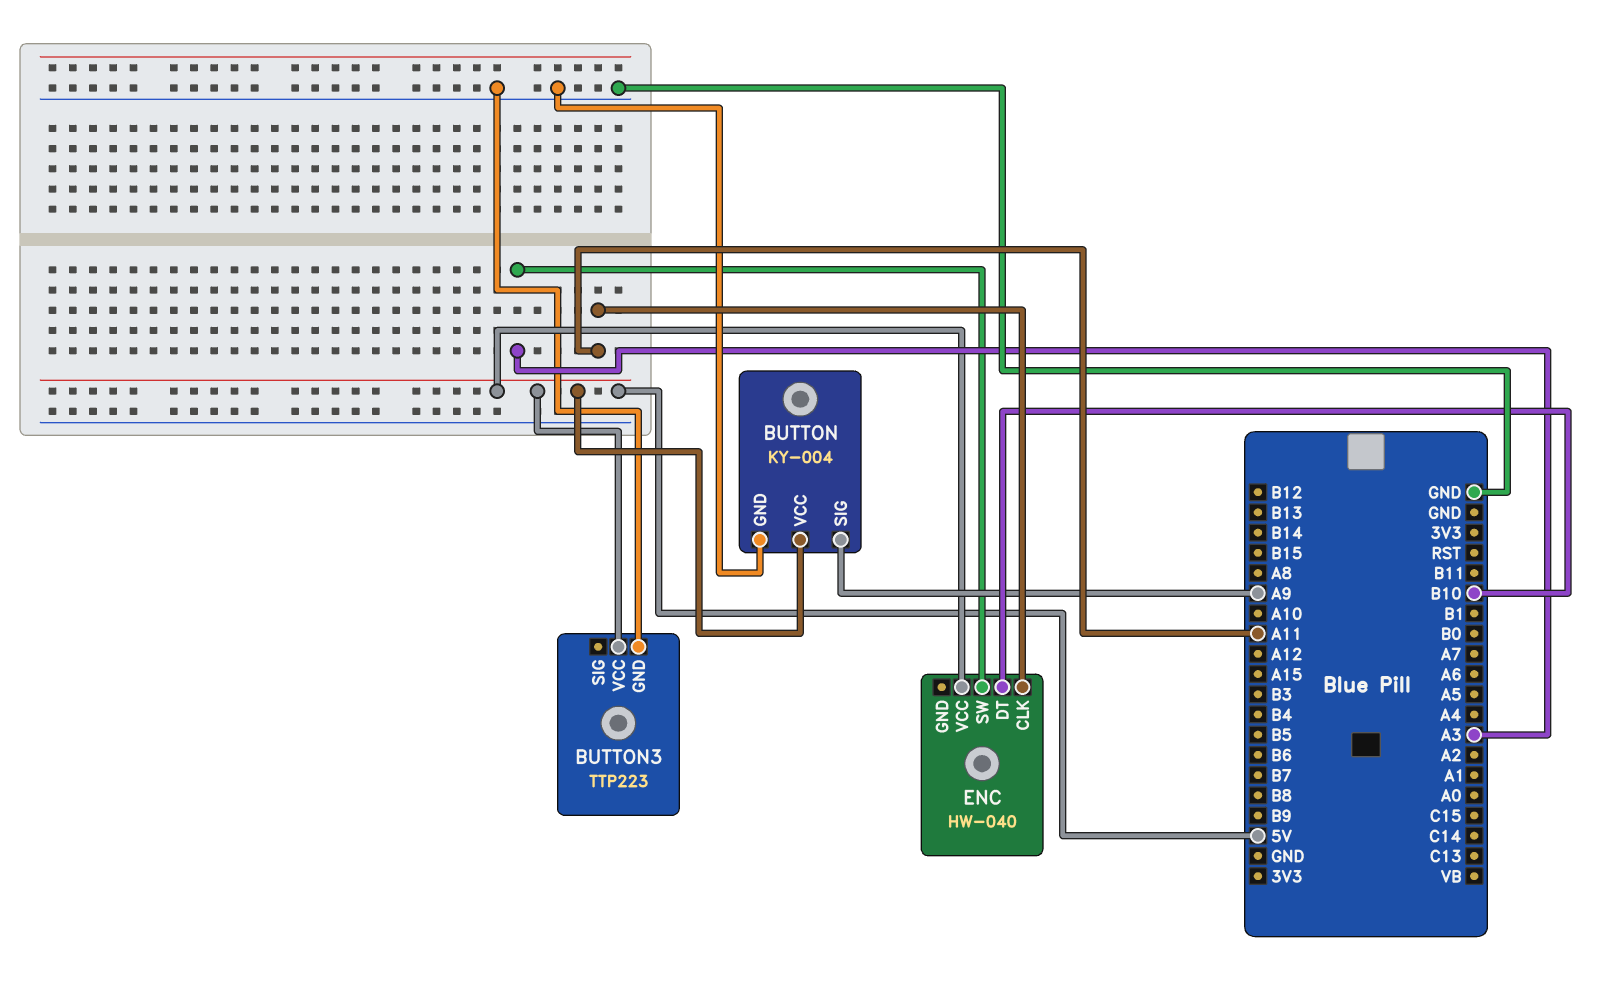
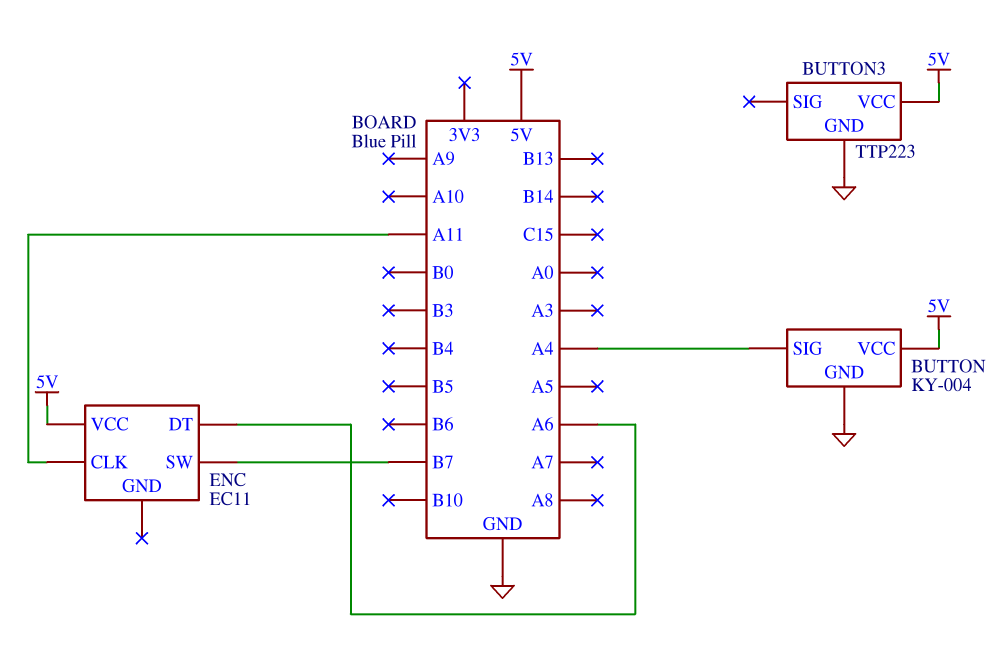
BUTTON pin SIG: A9 -> A4
ENC: HW-040 -> EC11
ENC pin DT: B10 -> A6
ENC pin SW: A3 -> B7

